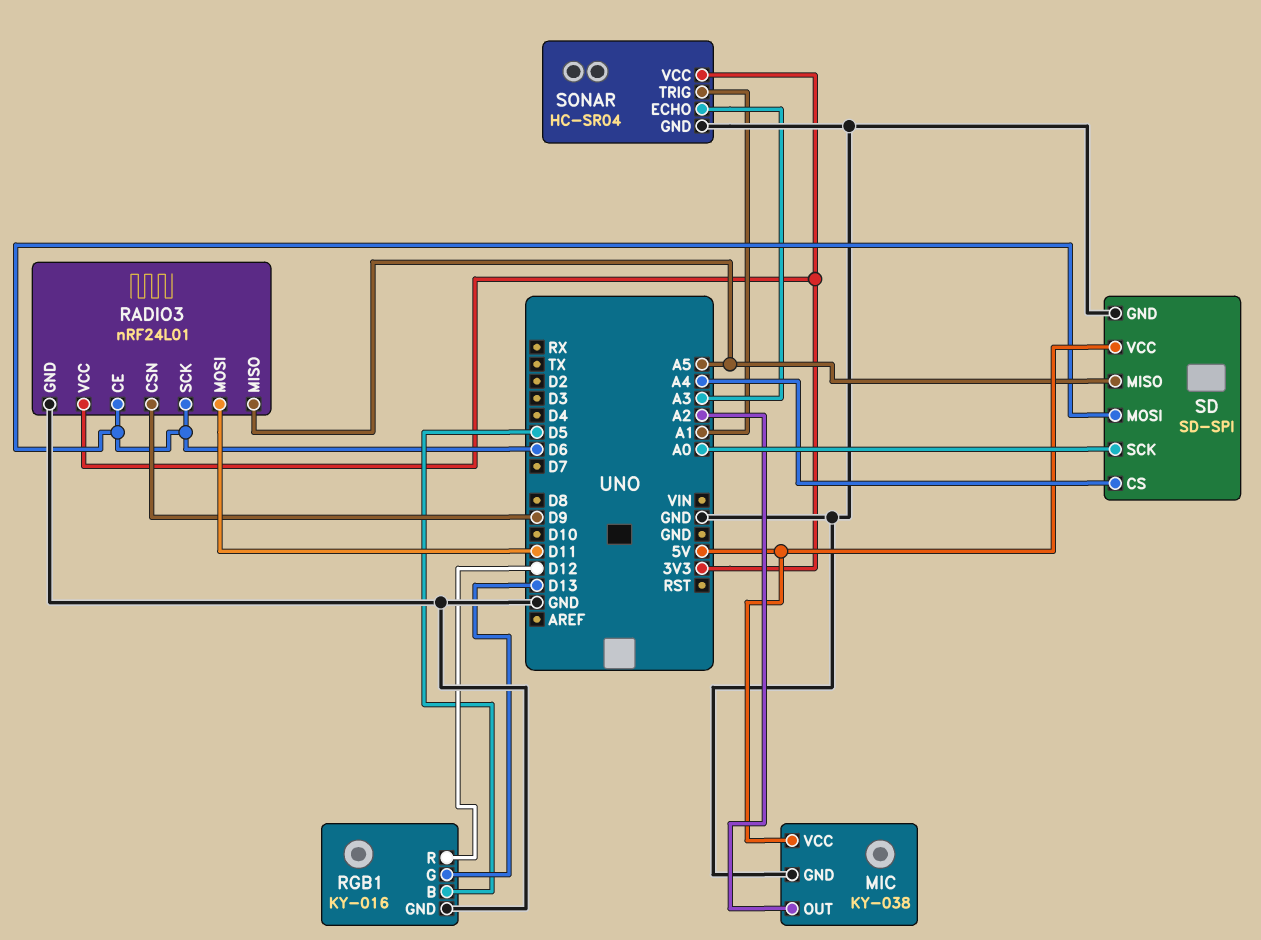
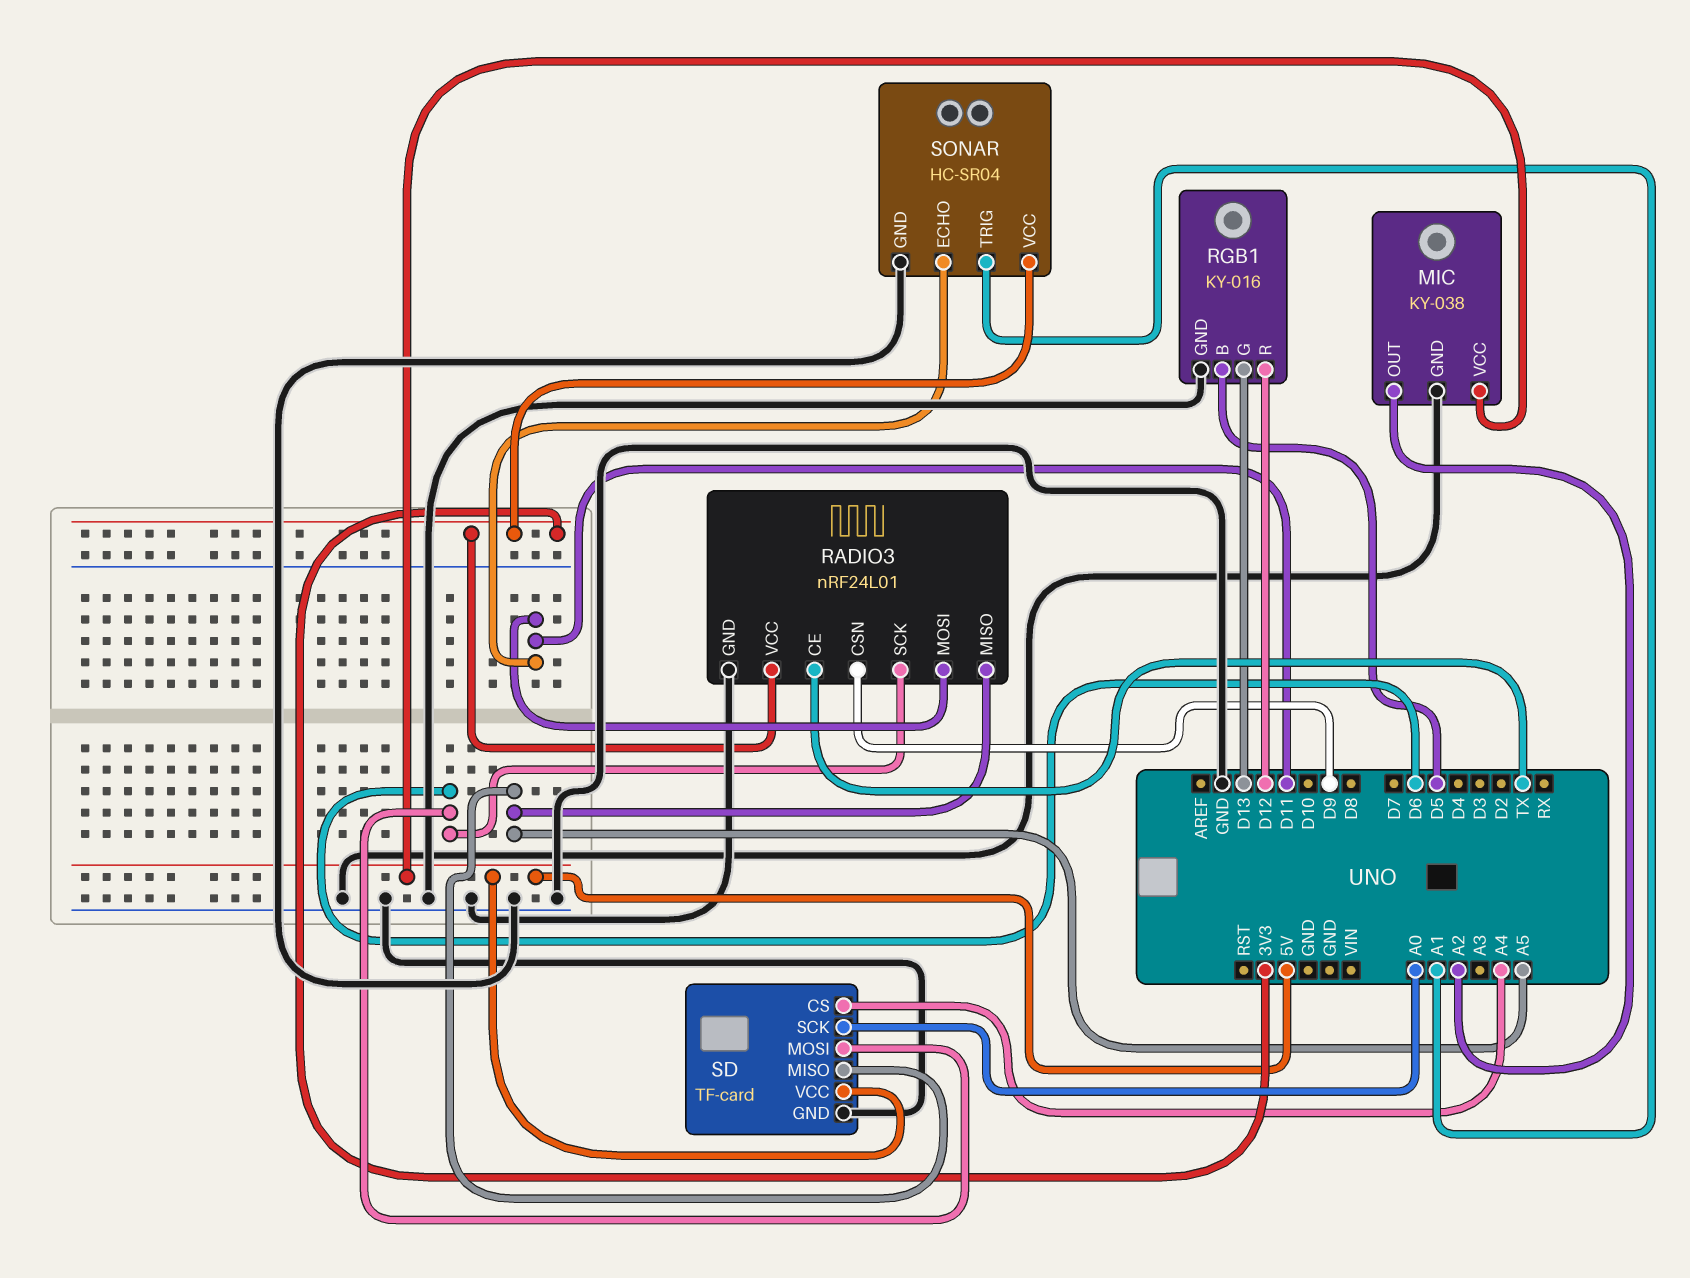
RADIO3 pin CE: D6 -> TX
SD: SD-SPI -> TF-card
SONAR pin ECHO: A3 -> D11

